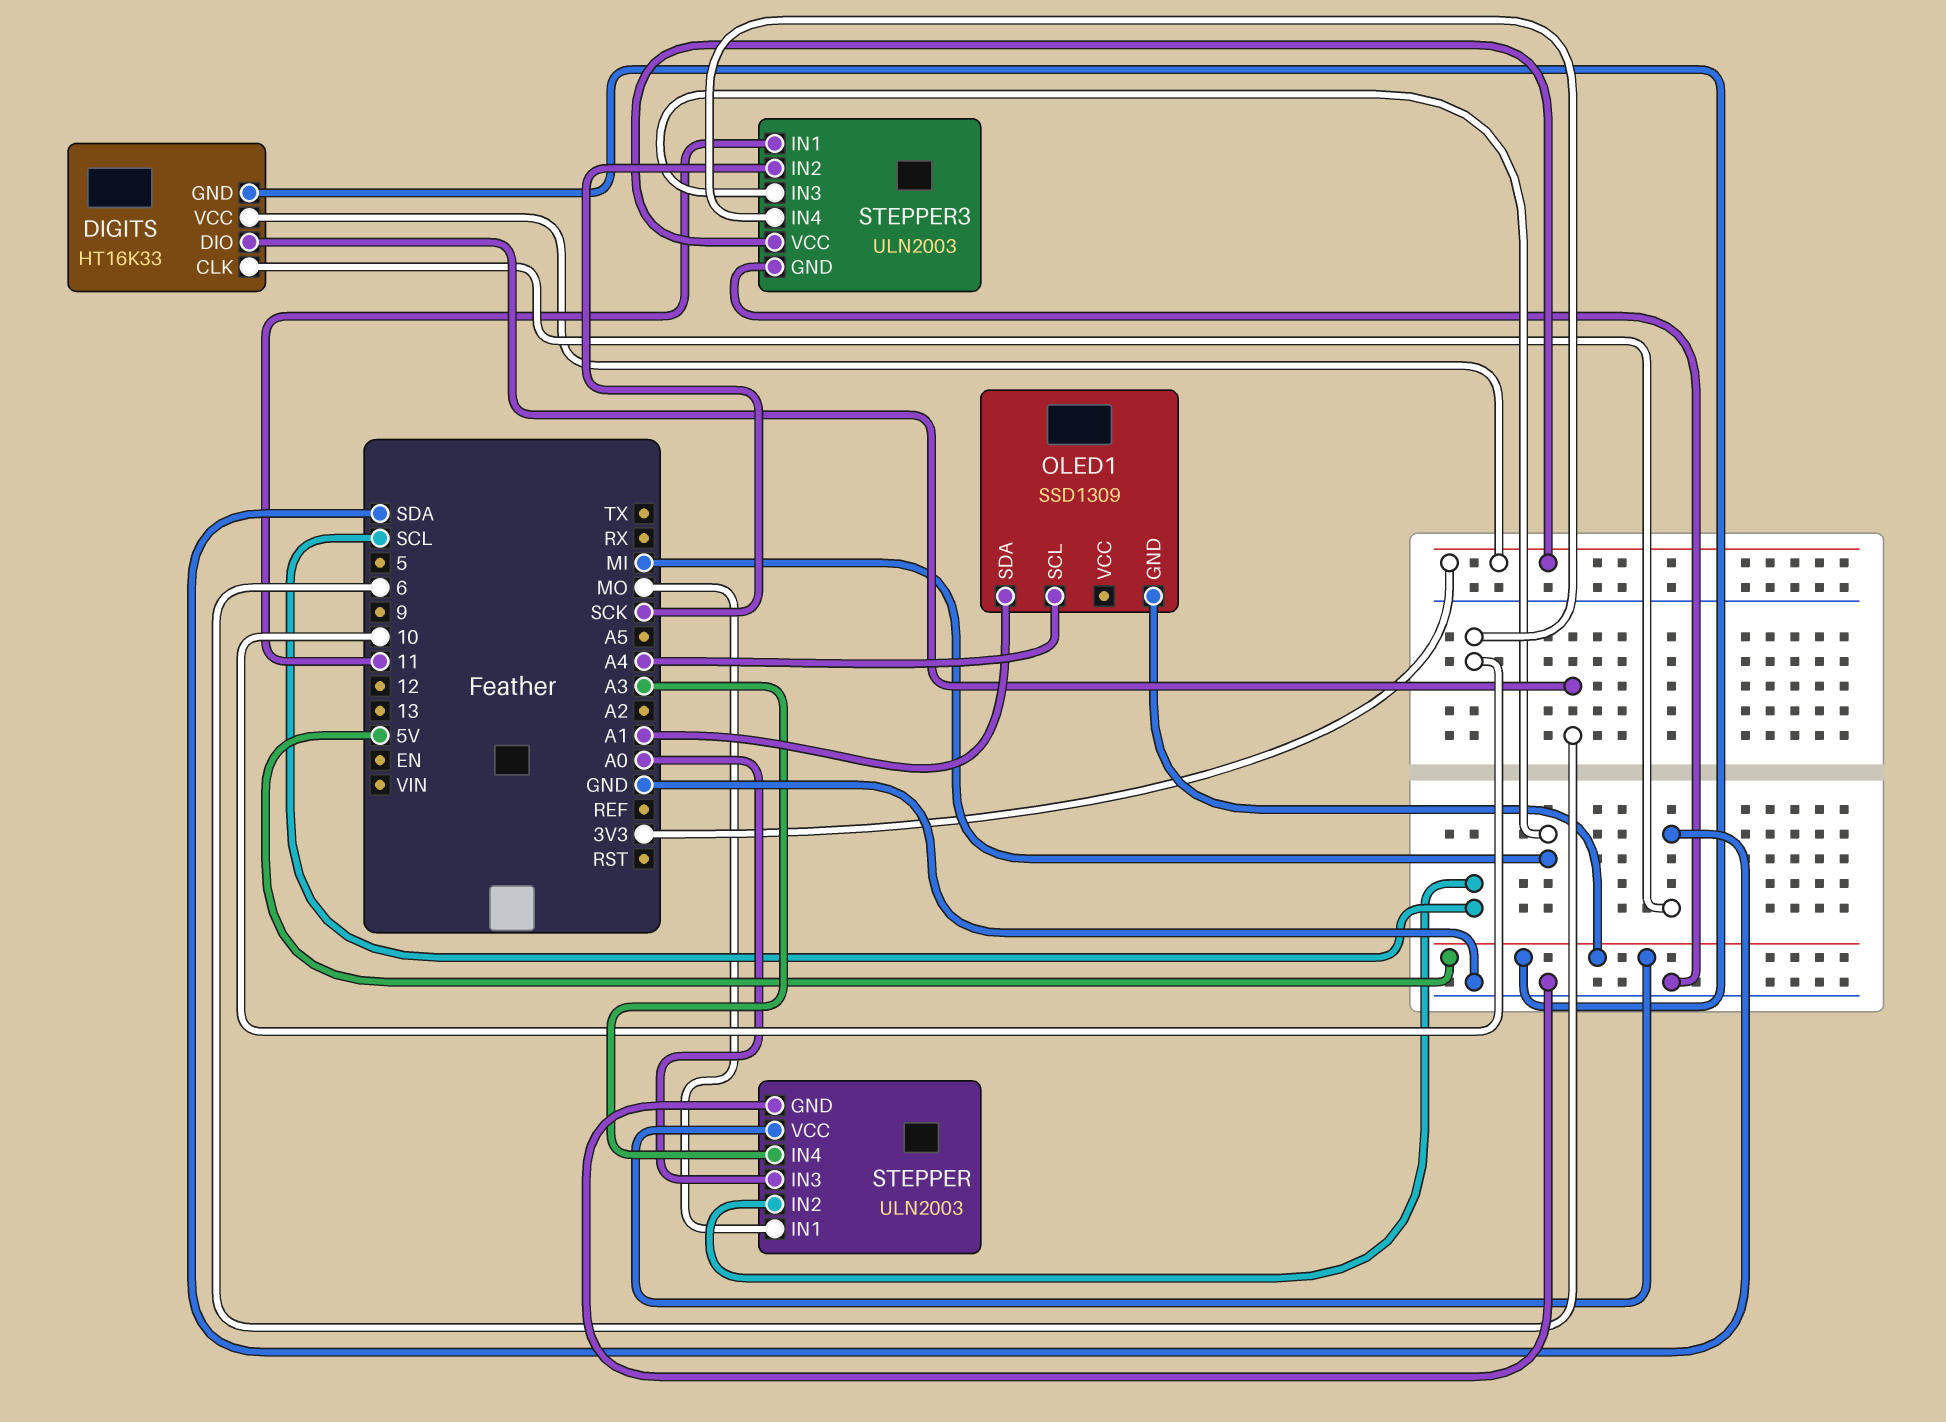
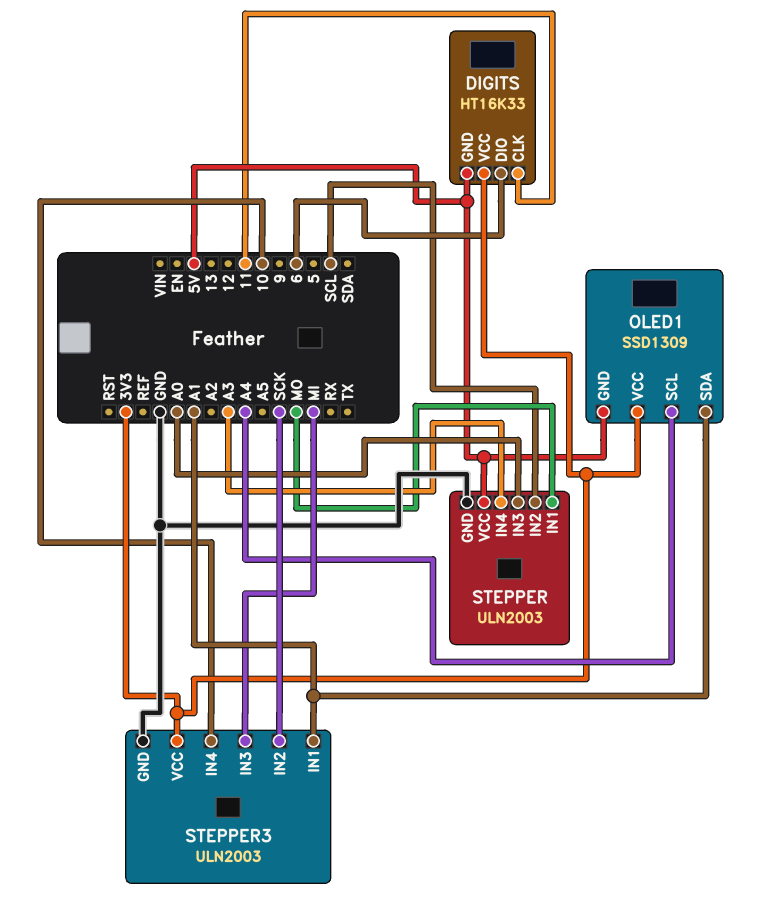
DIGITS pin CLK: SDA -> 11
OLED1 pin VCC: none -> 3V3
STEPPER3 pin IN1: 11 -> A1

